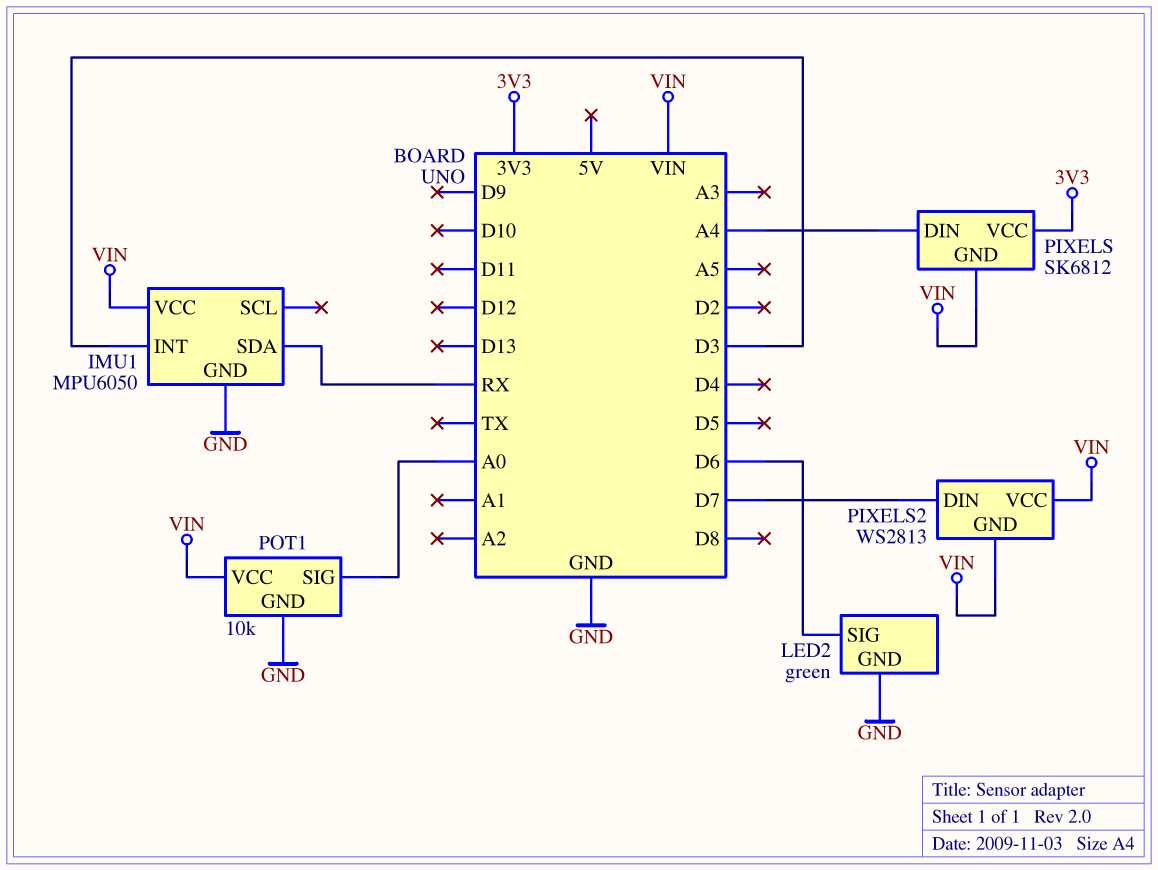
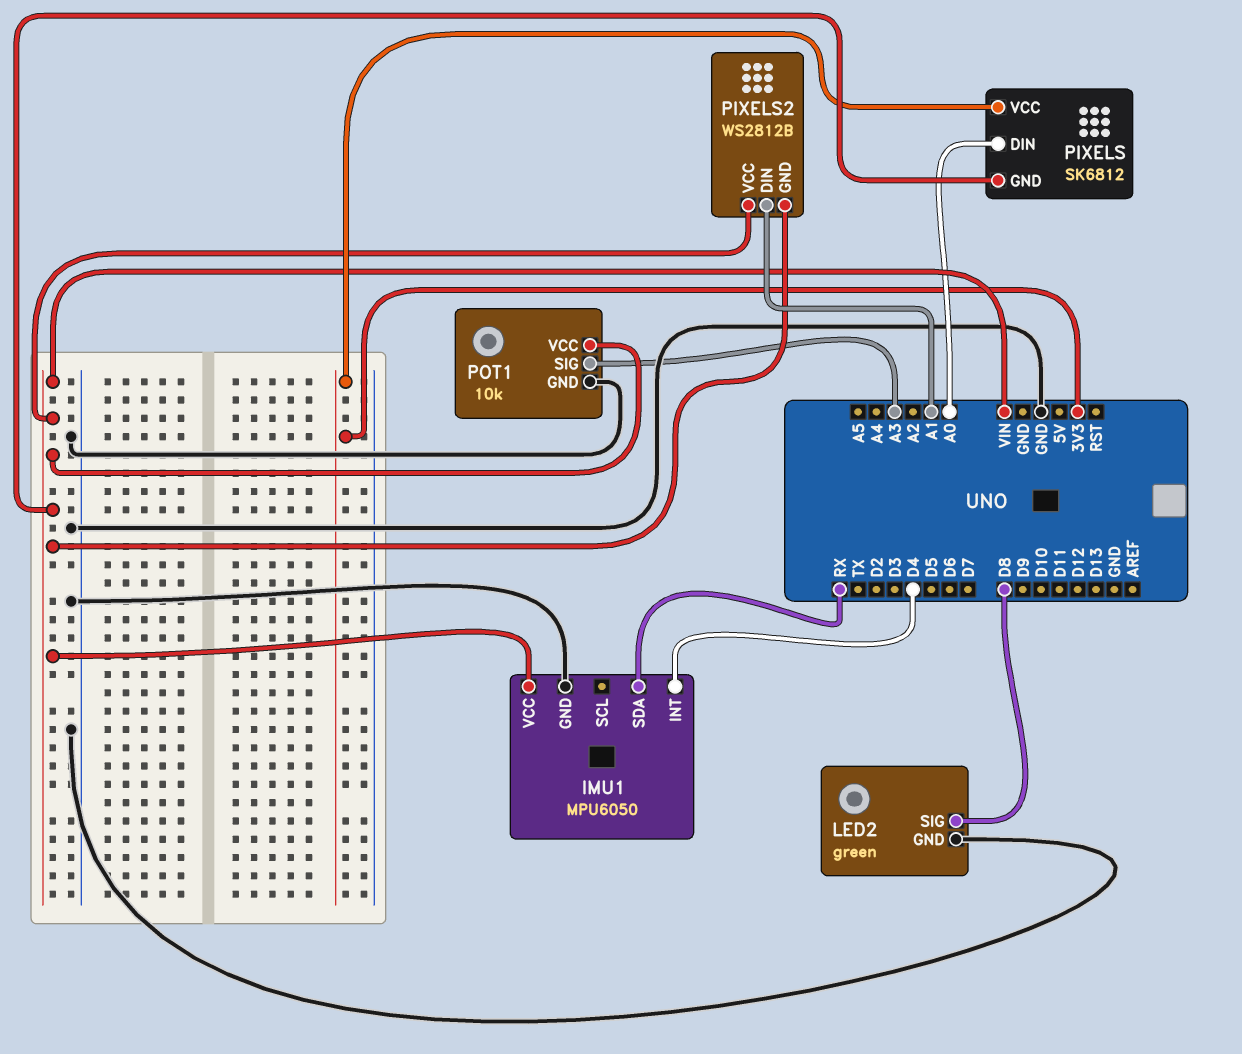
IMU1 pin INT: D3 -> D4
LED2 pin SIG: D6 -> D8
PIXELS pin DIN: A4 -> A0
PIXELS2: WS2813 -> WS2812B
PIXELS2 pin DIN: D7 -> A1
POT1 pin SIG: A0 -> A3

